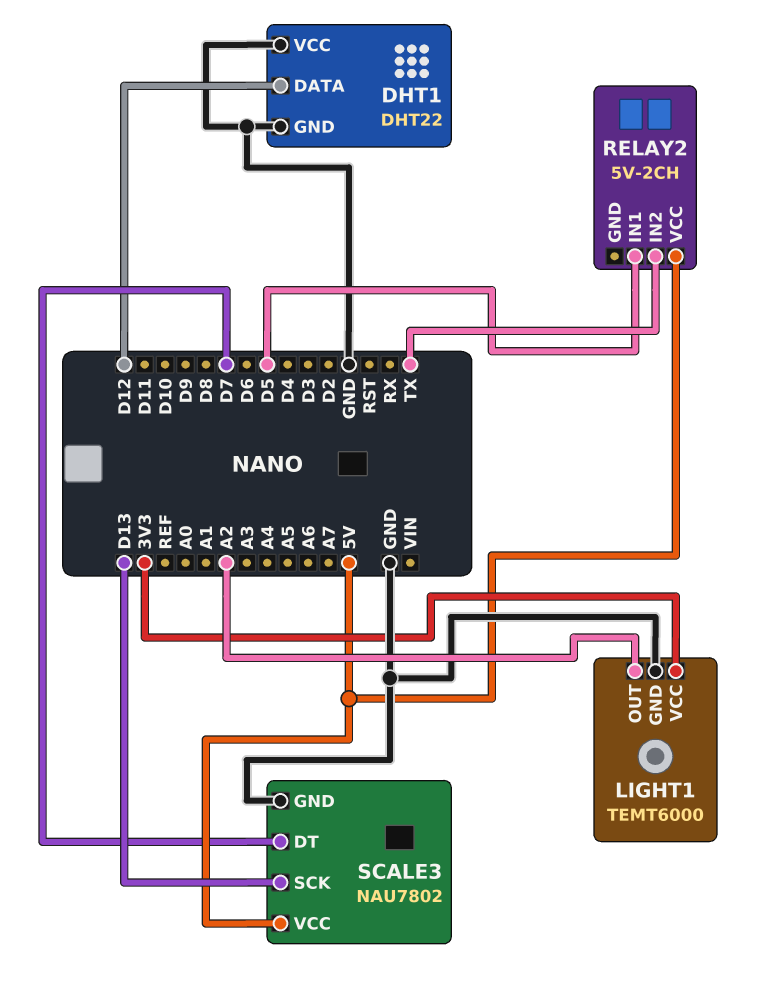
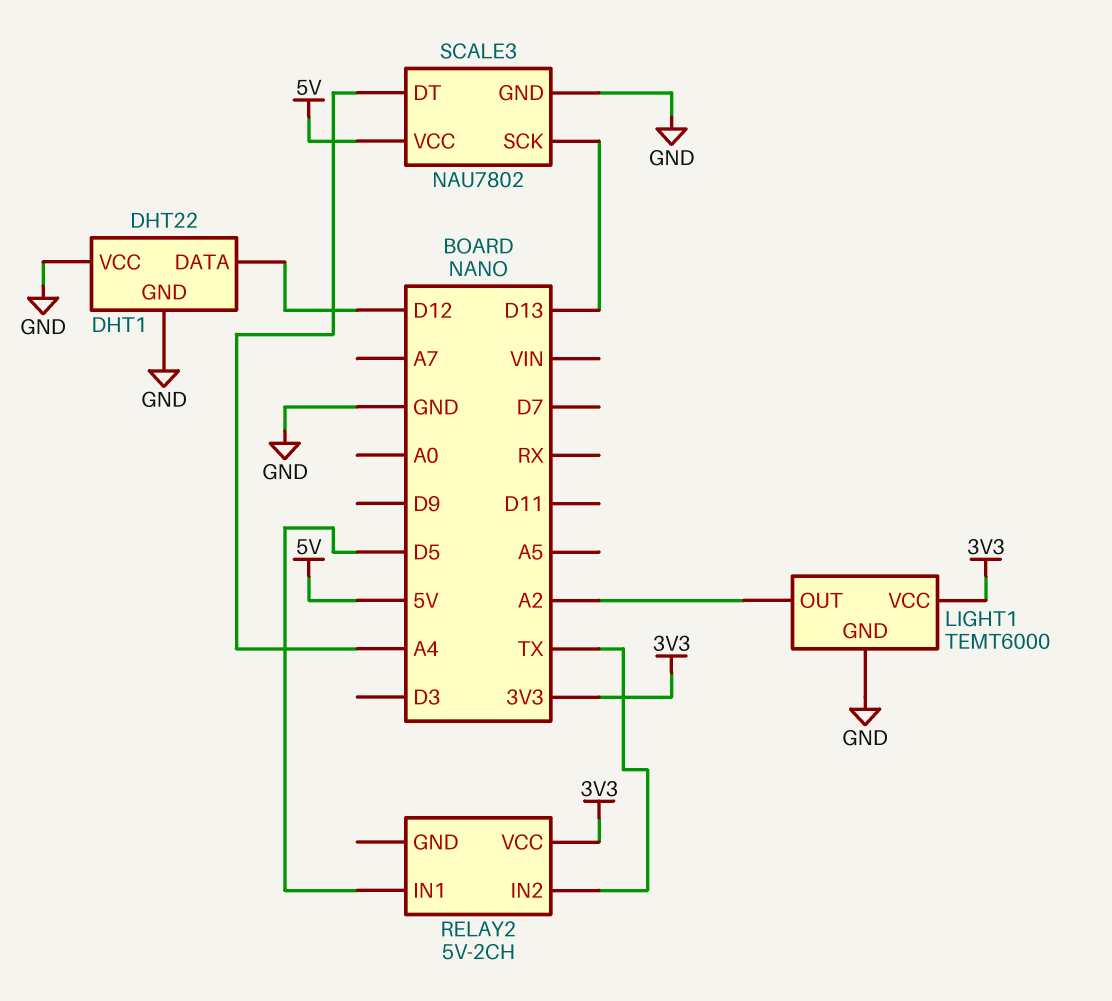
RELAY2 pin VCC: 5V -> 3V3
SCALE3 pin DT: D7 -> A4

